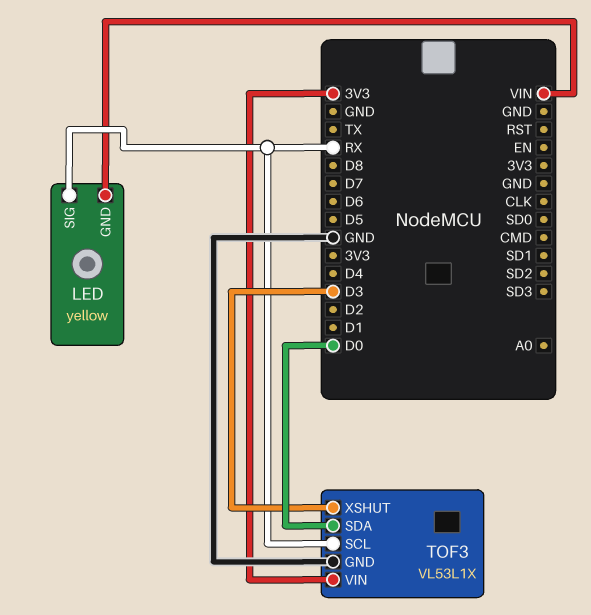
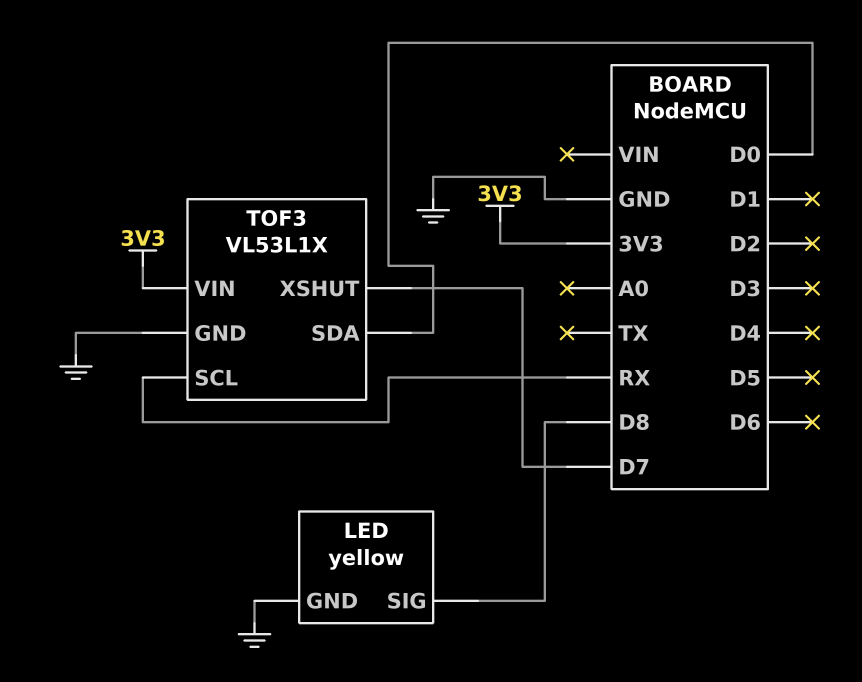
LED pin GND: VIN -> GND
LED pin SIG: RX -> D8
TOF3 pin XSHUT: D3 -> D7

